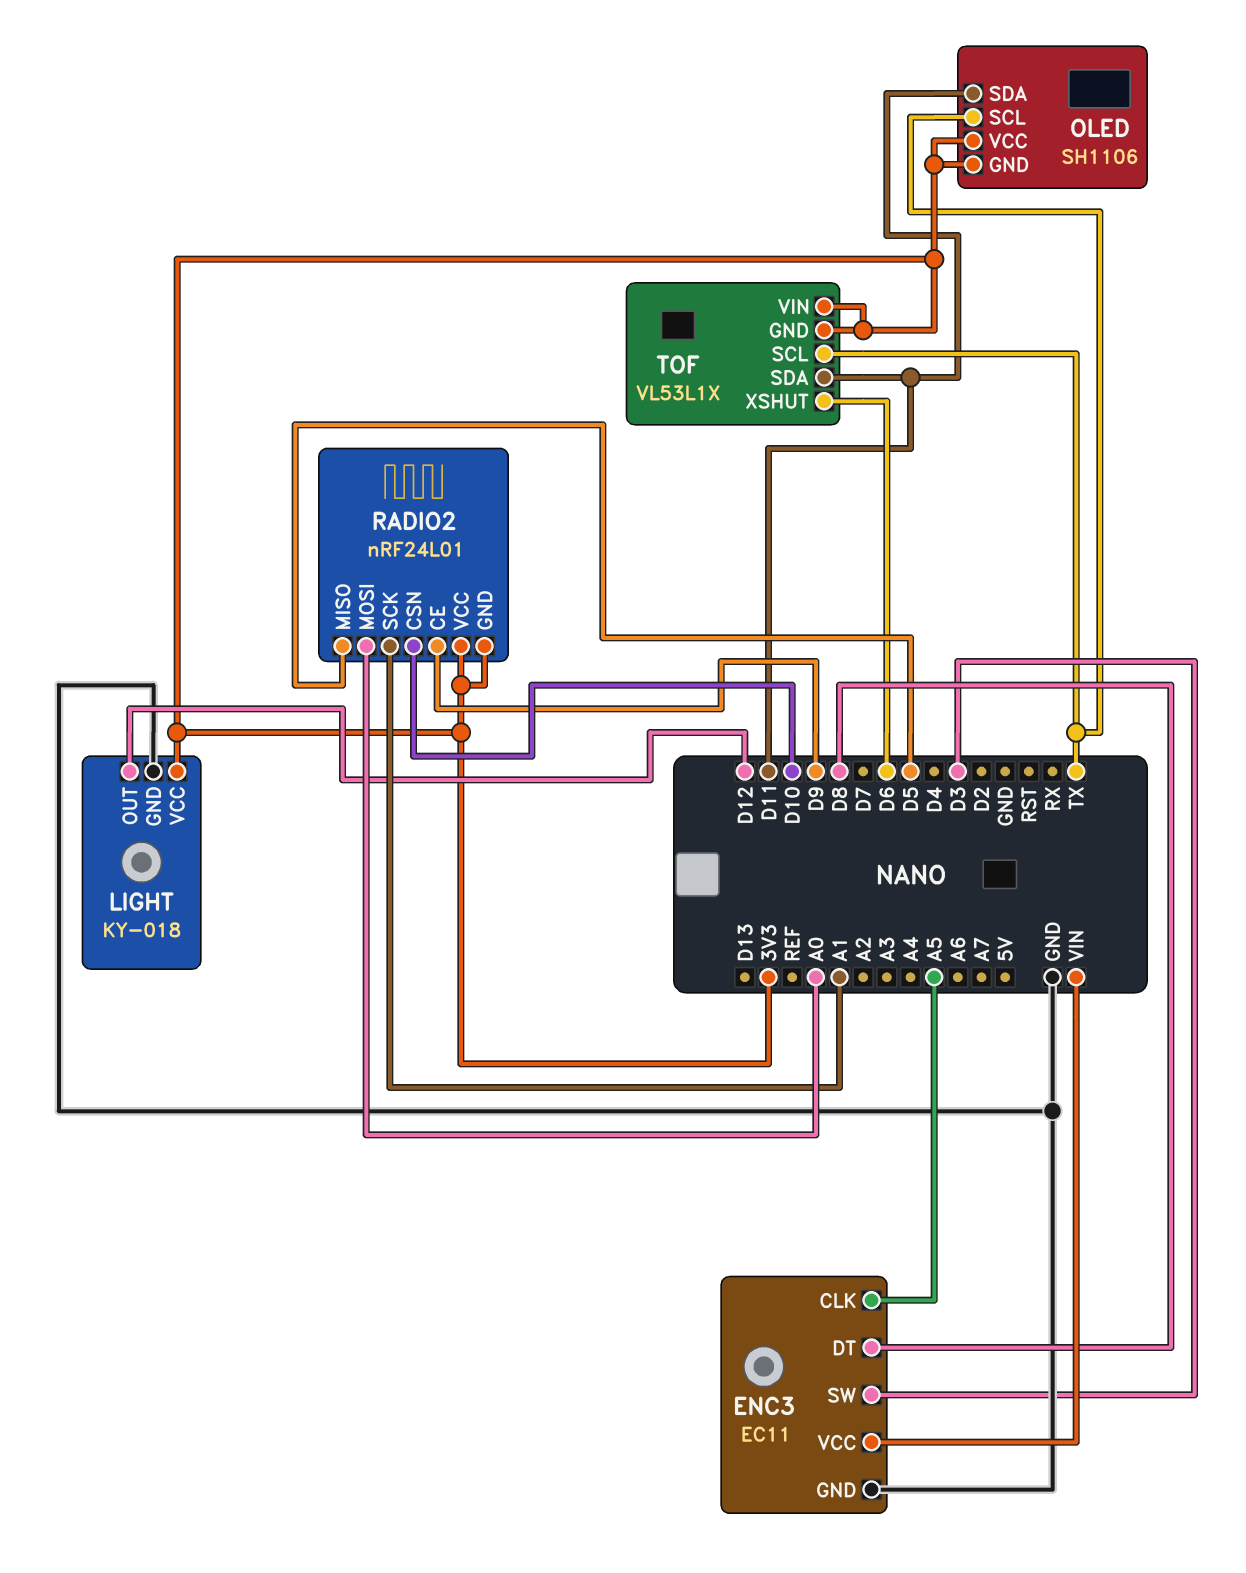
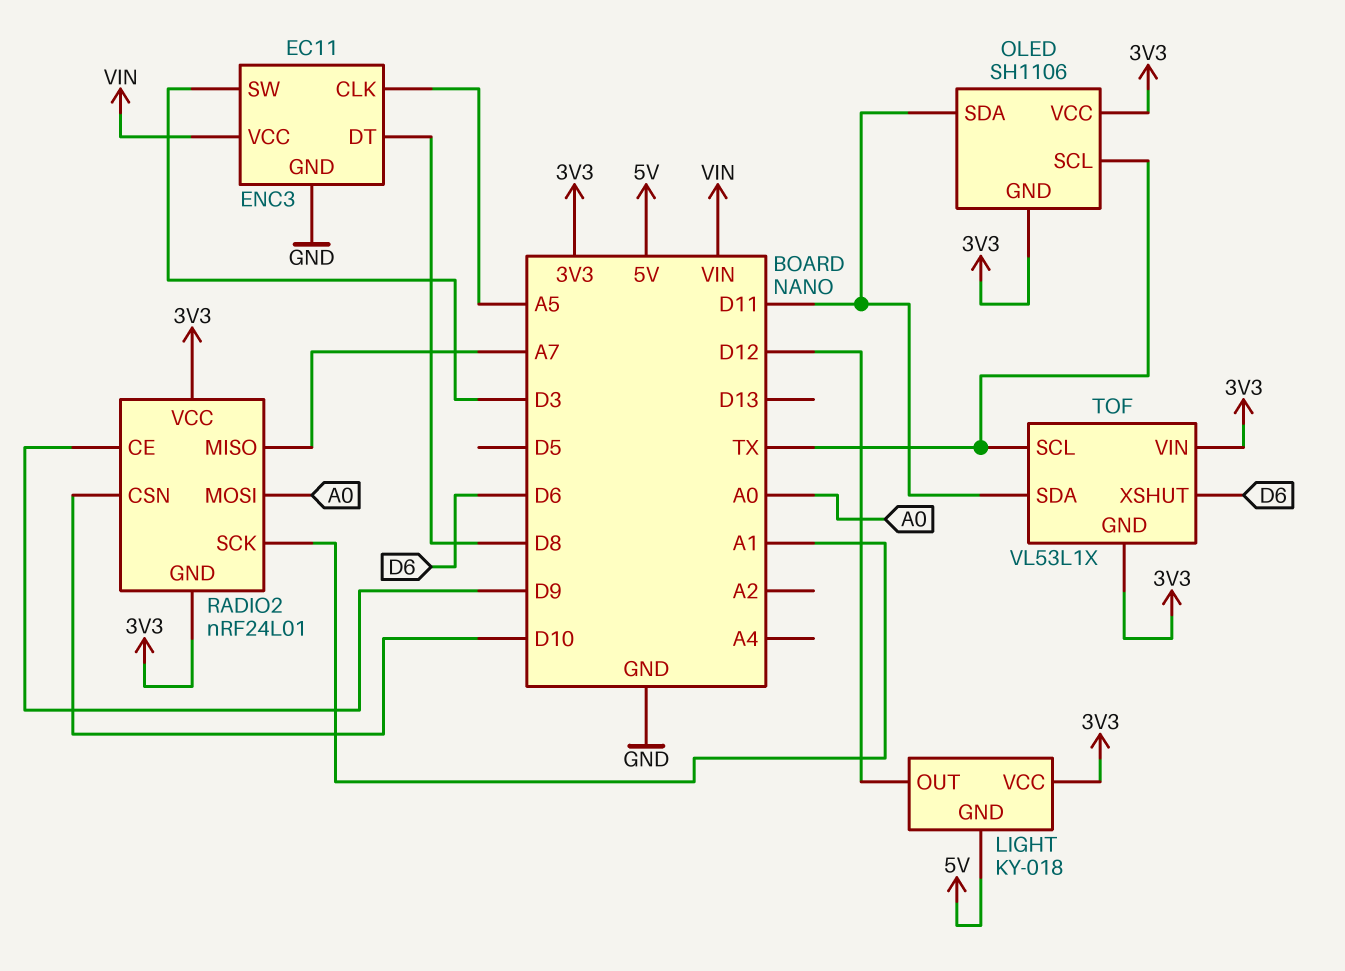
LIGHT pin GND: GND -> 5V
RADIO2 pin MISO: D5 -> A7

